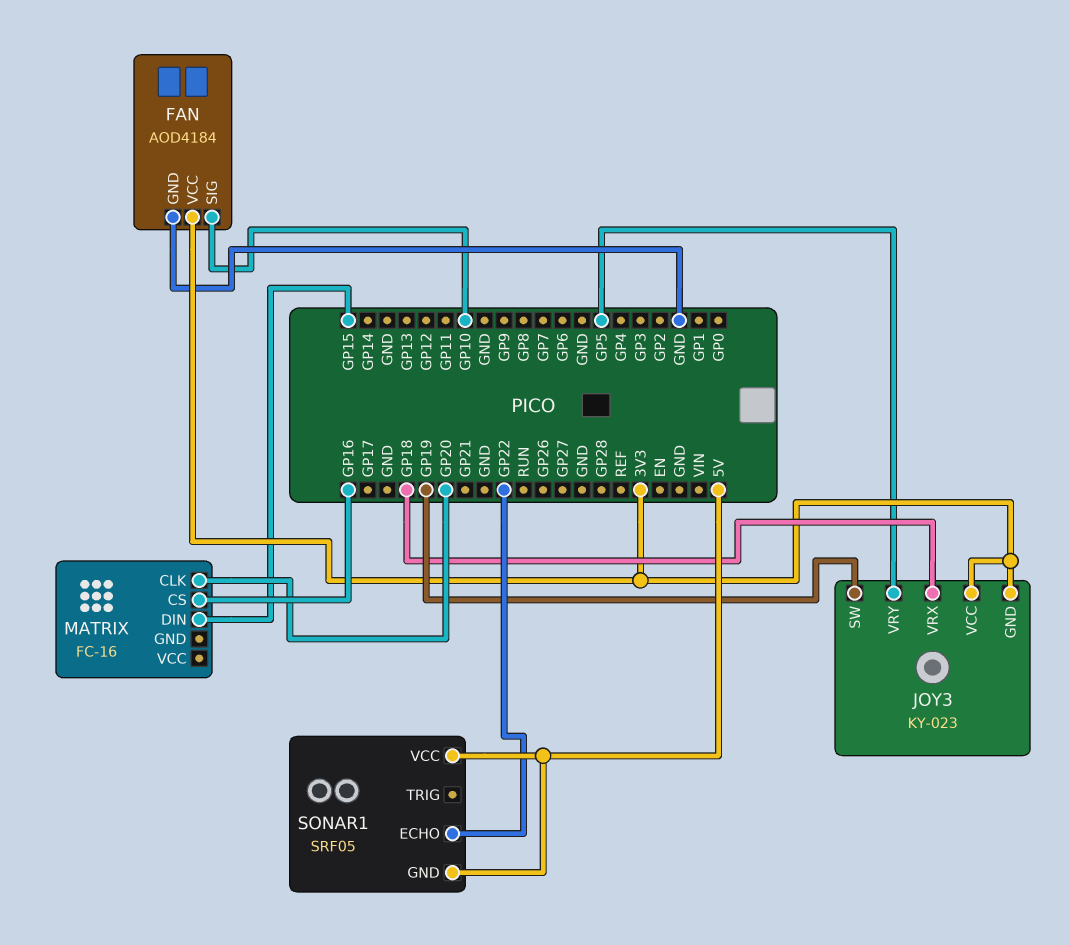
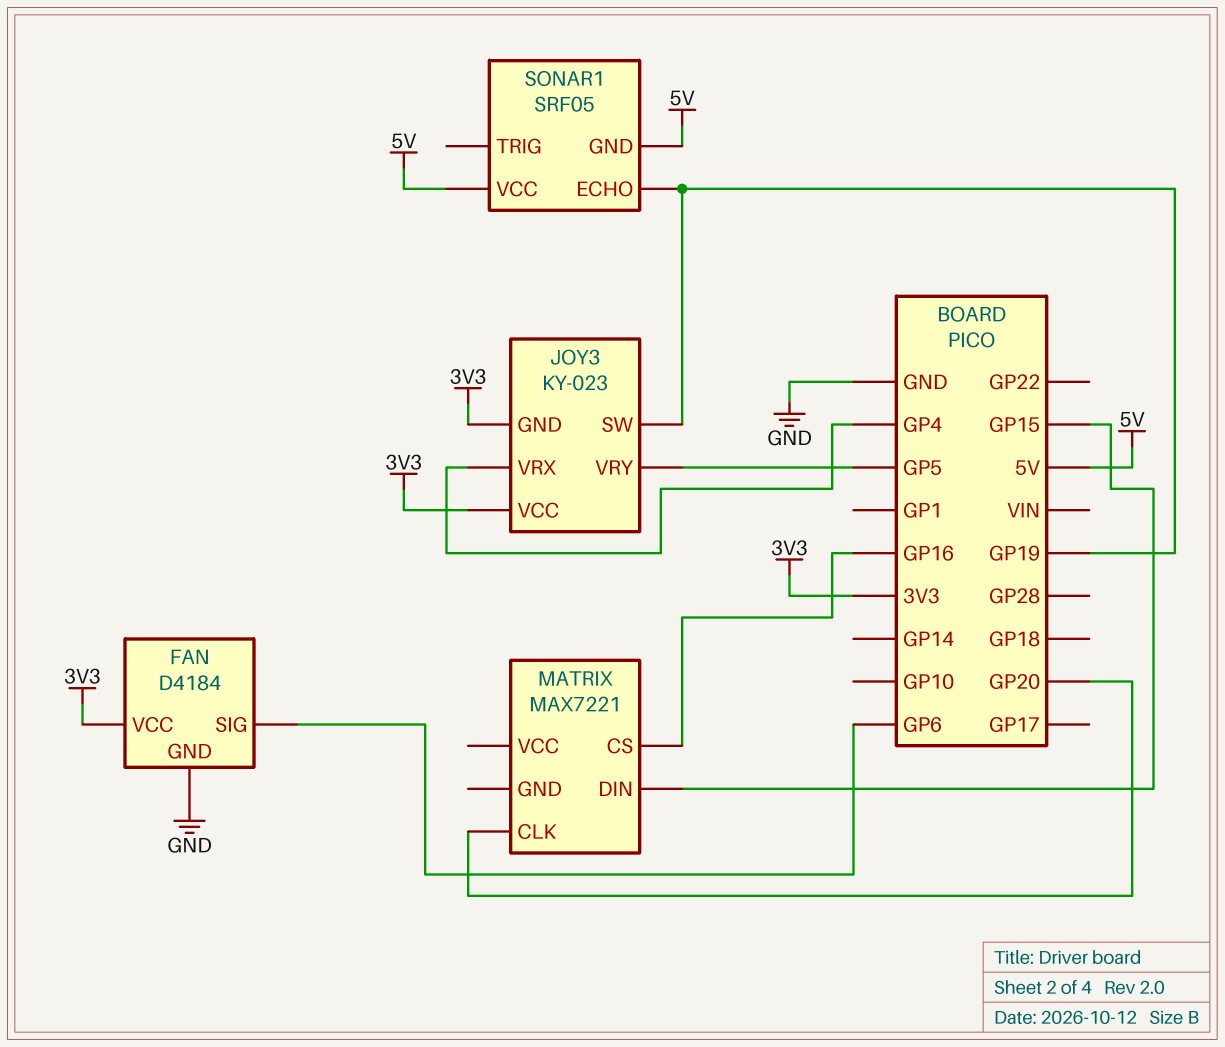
FAN: AOD4184 -> D4184
FAN pin SIG: GP10 -> GP6
JOY3 pin VRX: GP18 -> GP4
MATRIX: FC-16 -> MAX7221
SONAR1 pin ECHO: GP22 -> GP19

